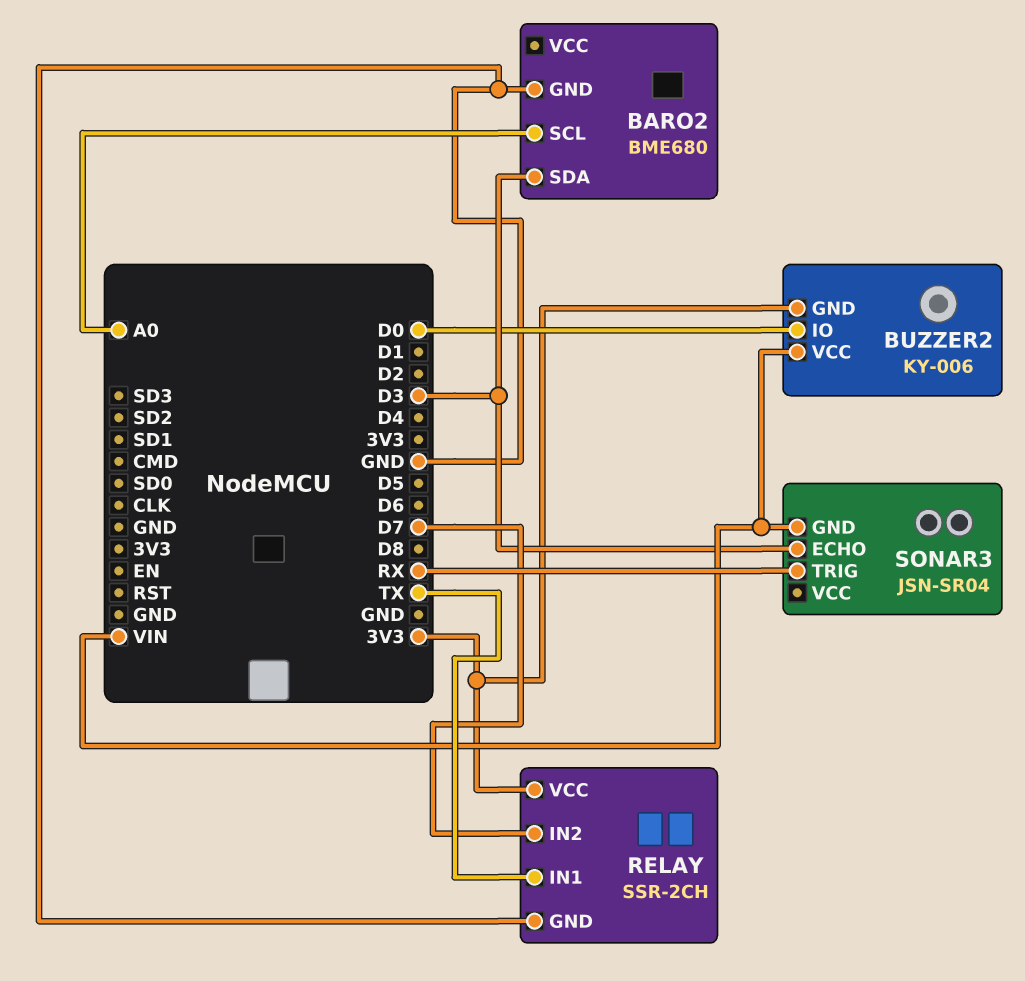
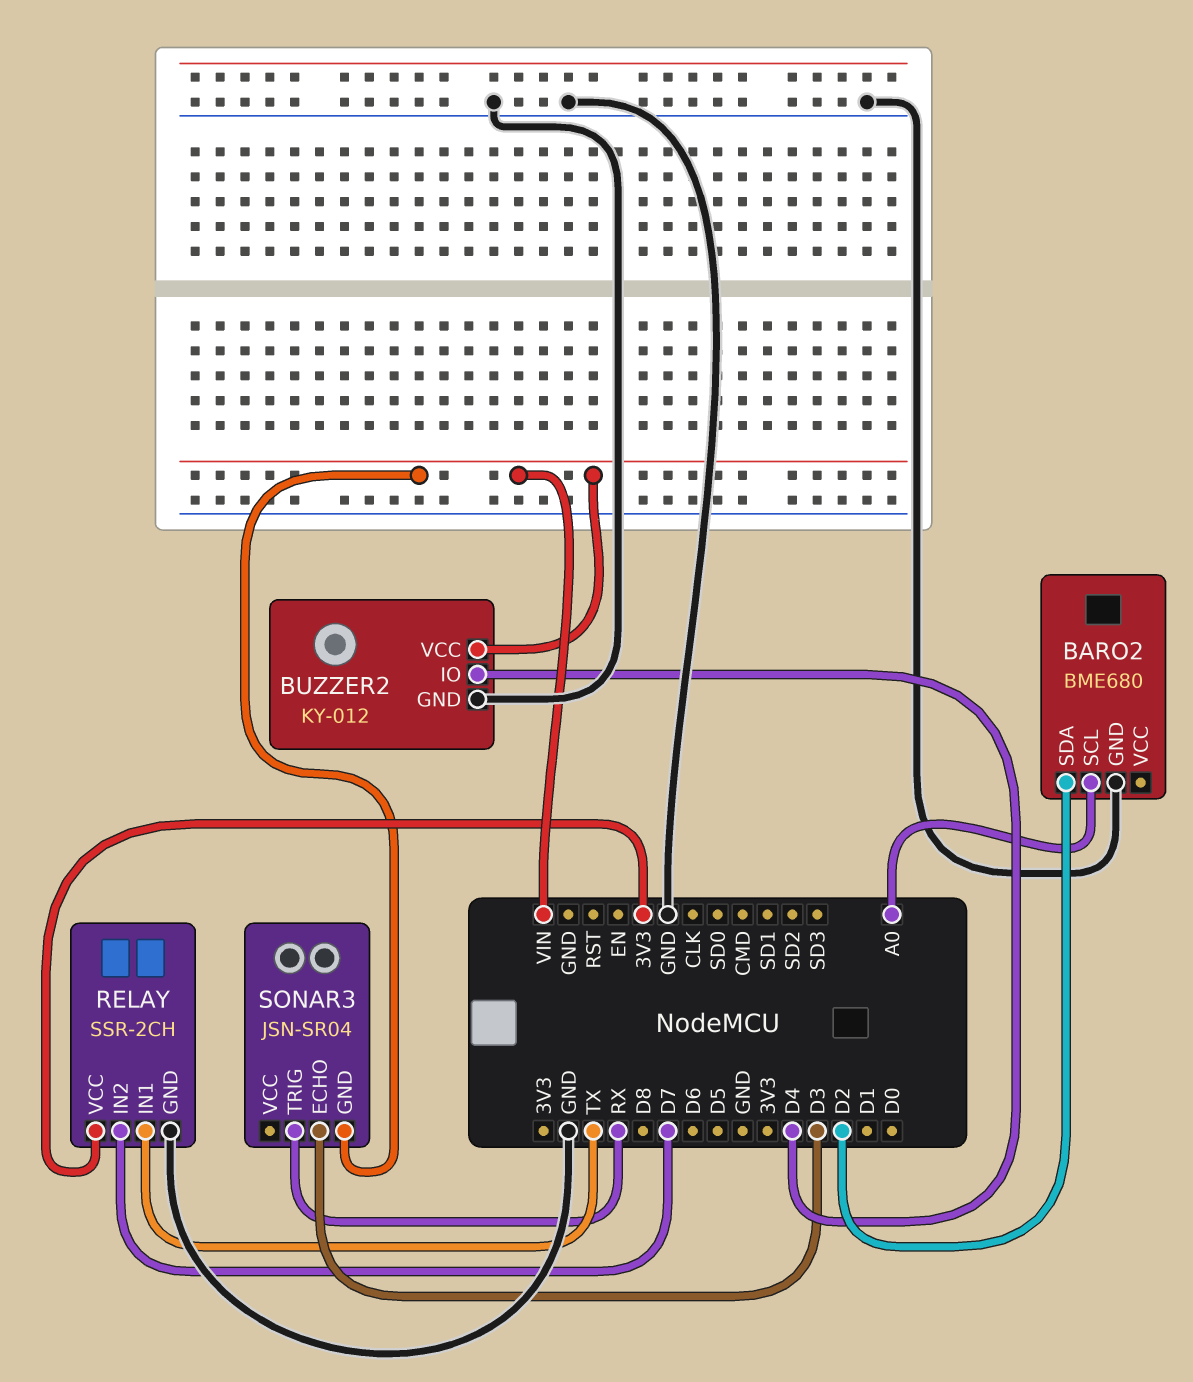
BARO2 pin SDA: D3 -> D2
BUZZER2: KY-006 -> KY-012
BUZZER2 pin GND: 3V3 -> GND
BUZZER2 pin IO: D0 -> D4

